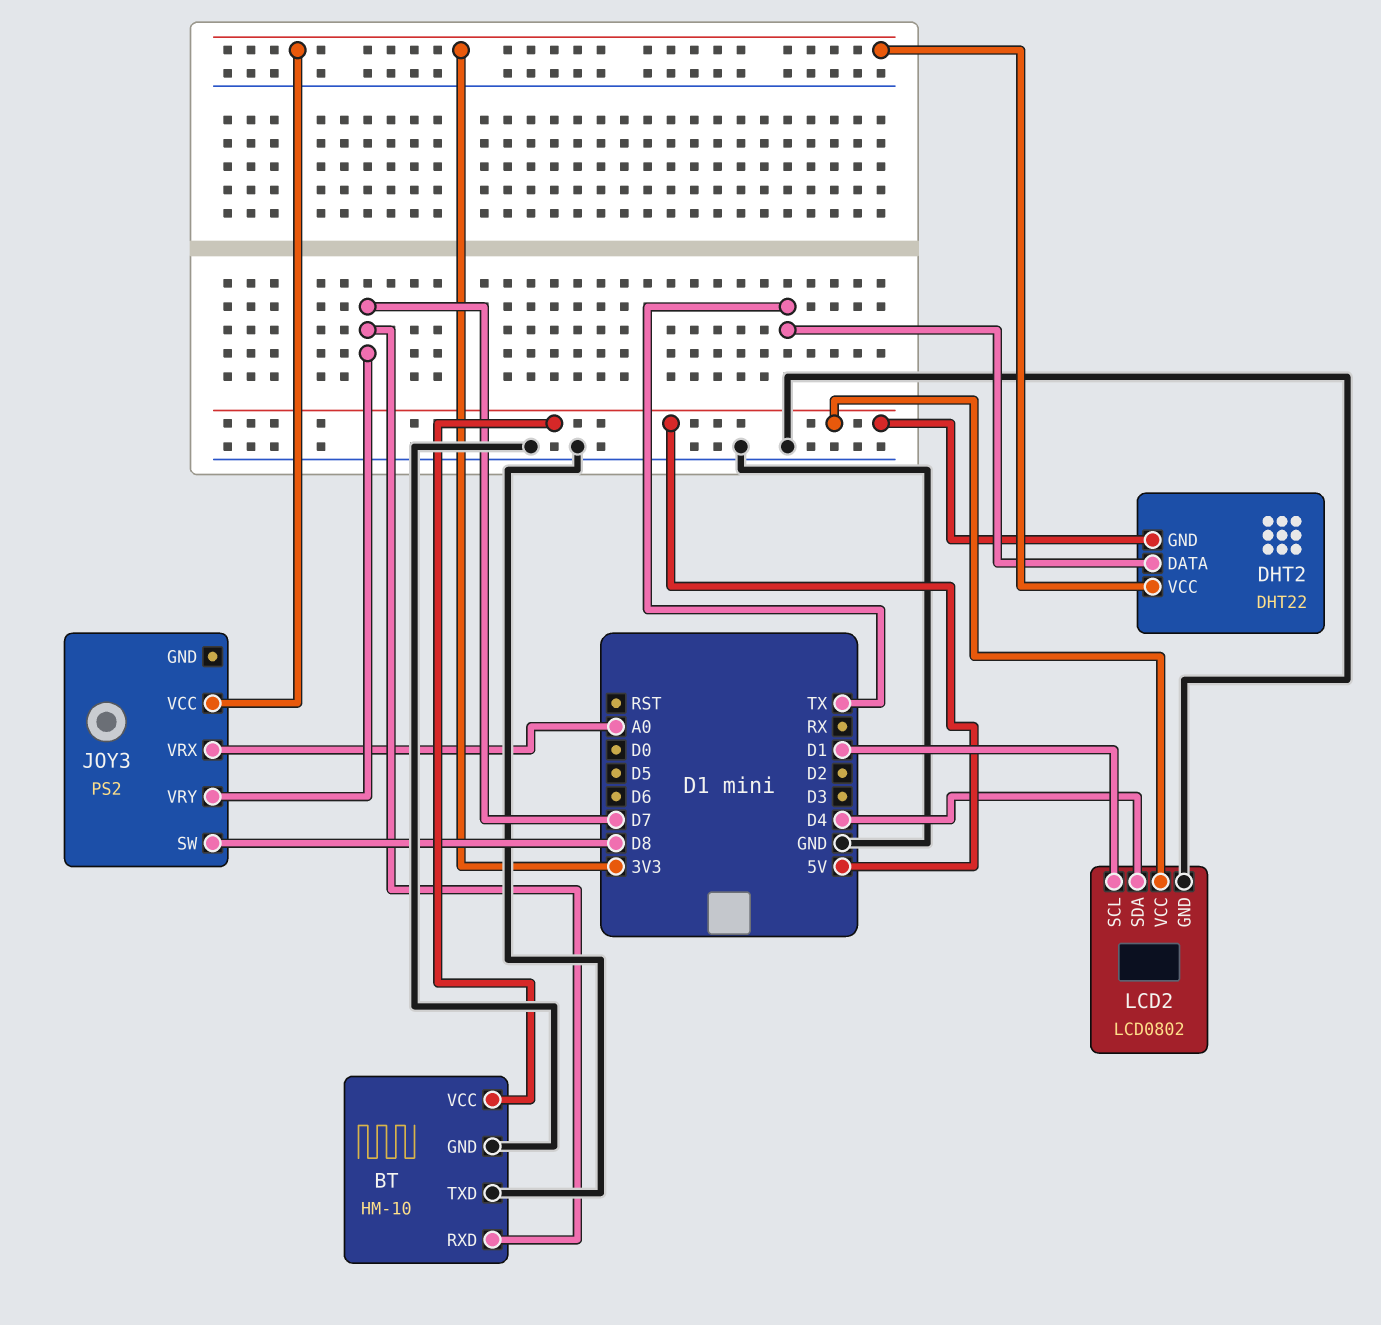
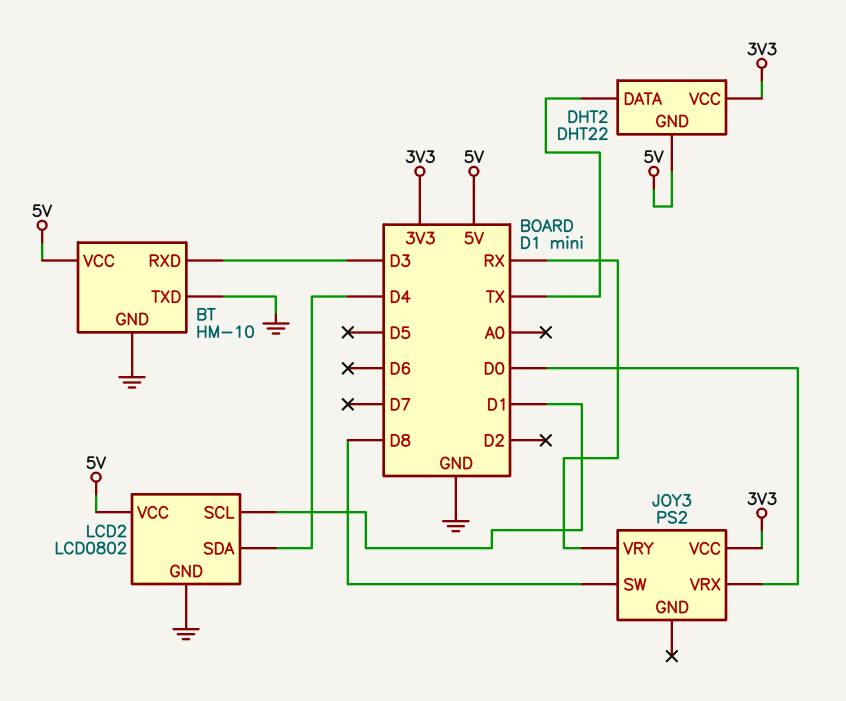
BT pin RXD: D7 -> D3
JOY3 pin VRX: A0 -> D0
JOY3 pin VRY: D7 -> RX

